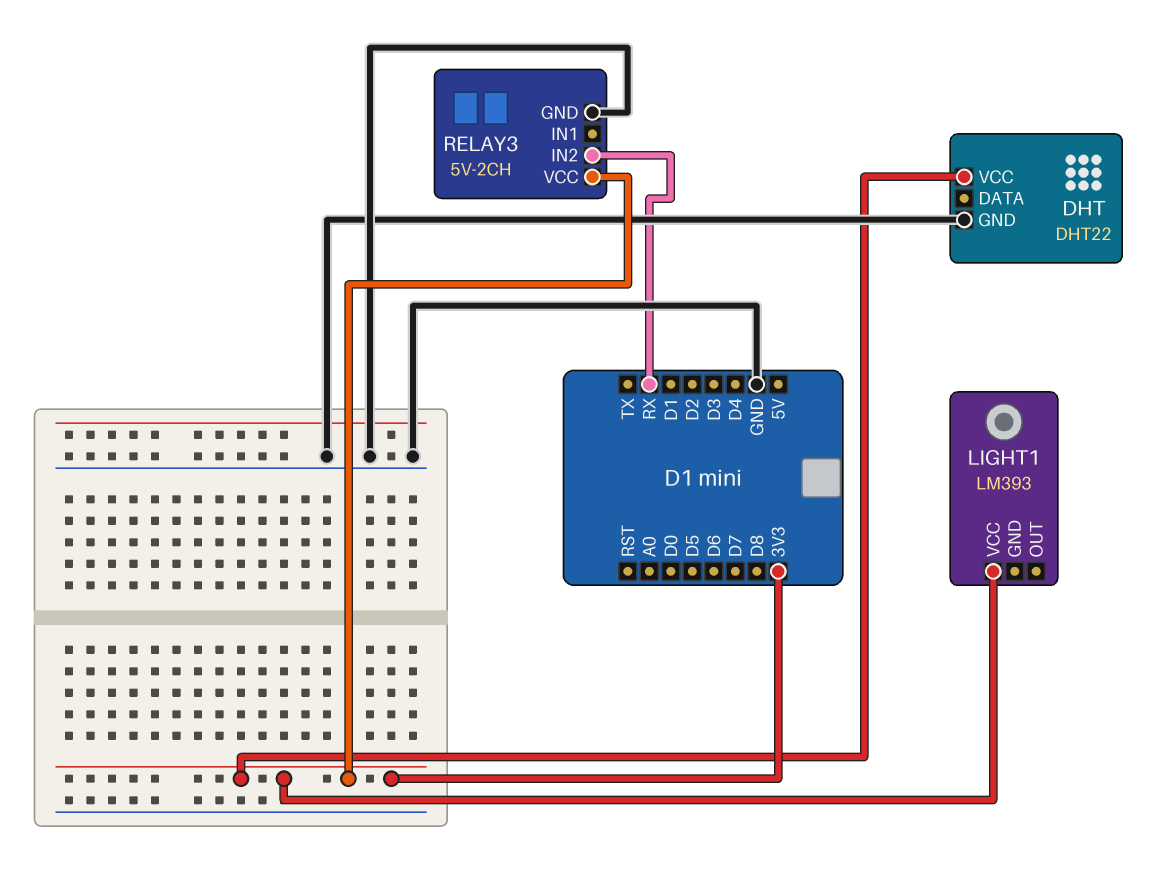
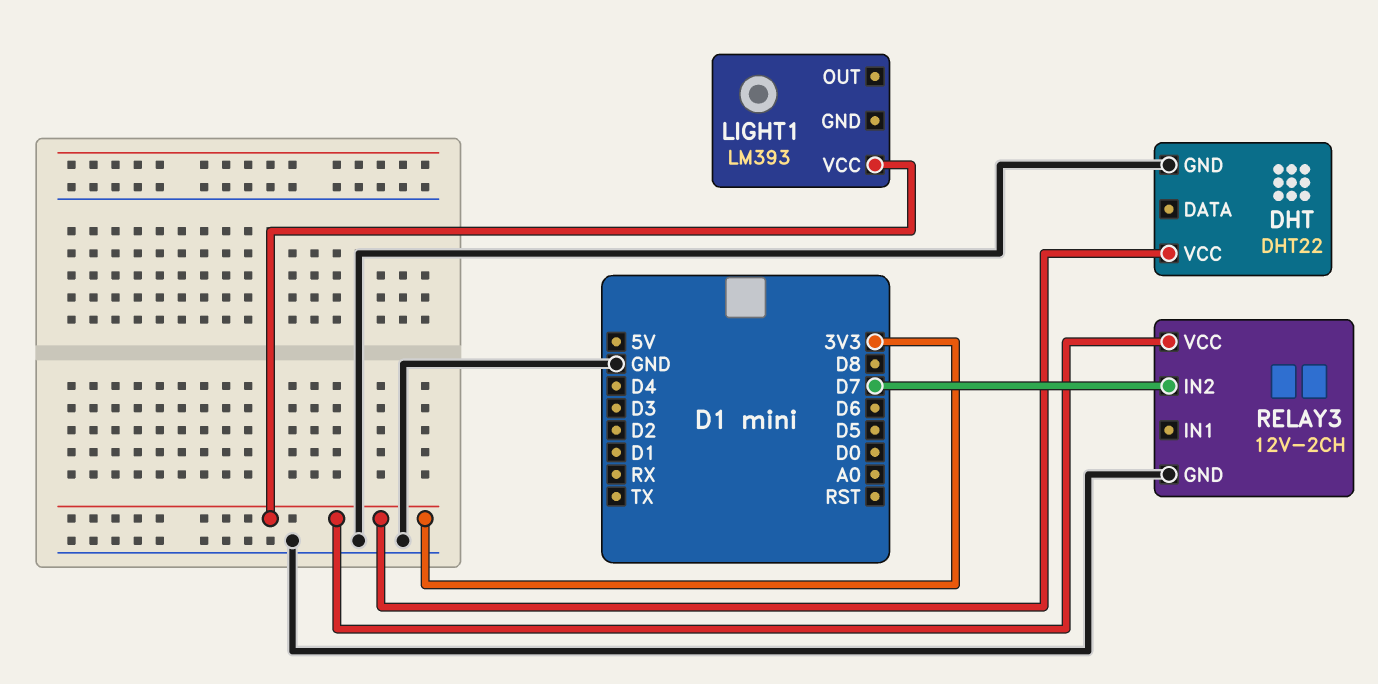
RELAY3: 5V-2CH -> 12V-2CH
RELAY3 pin IN2: RX -> D7

